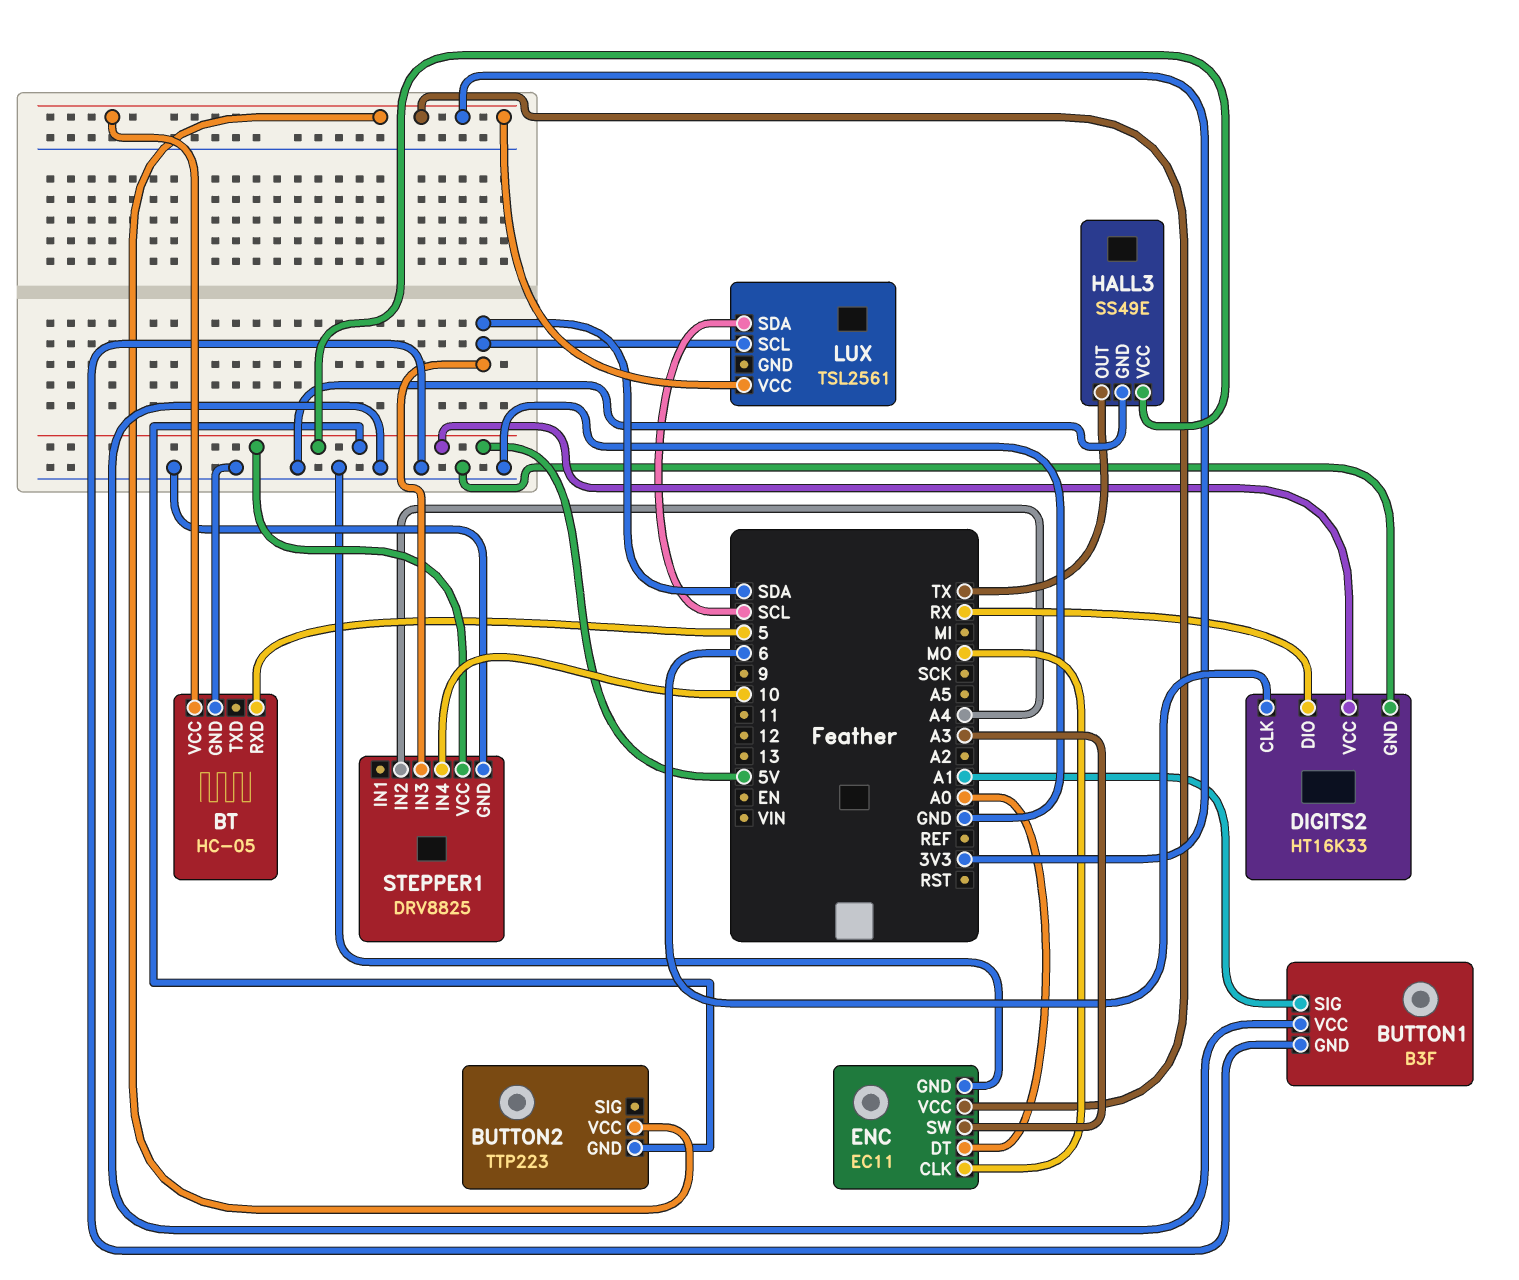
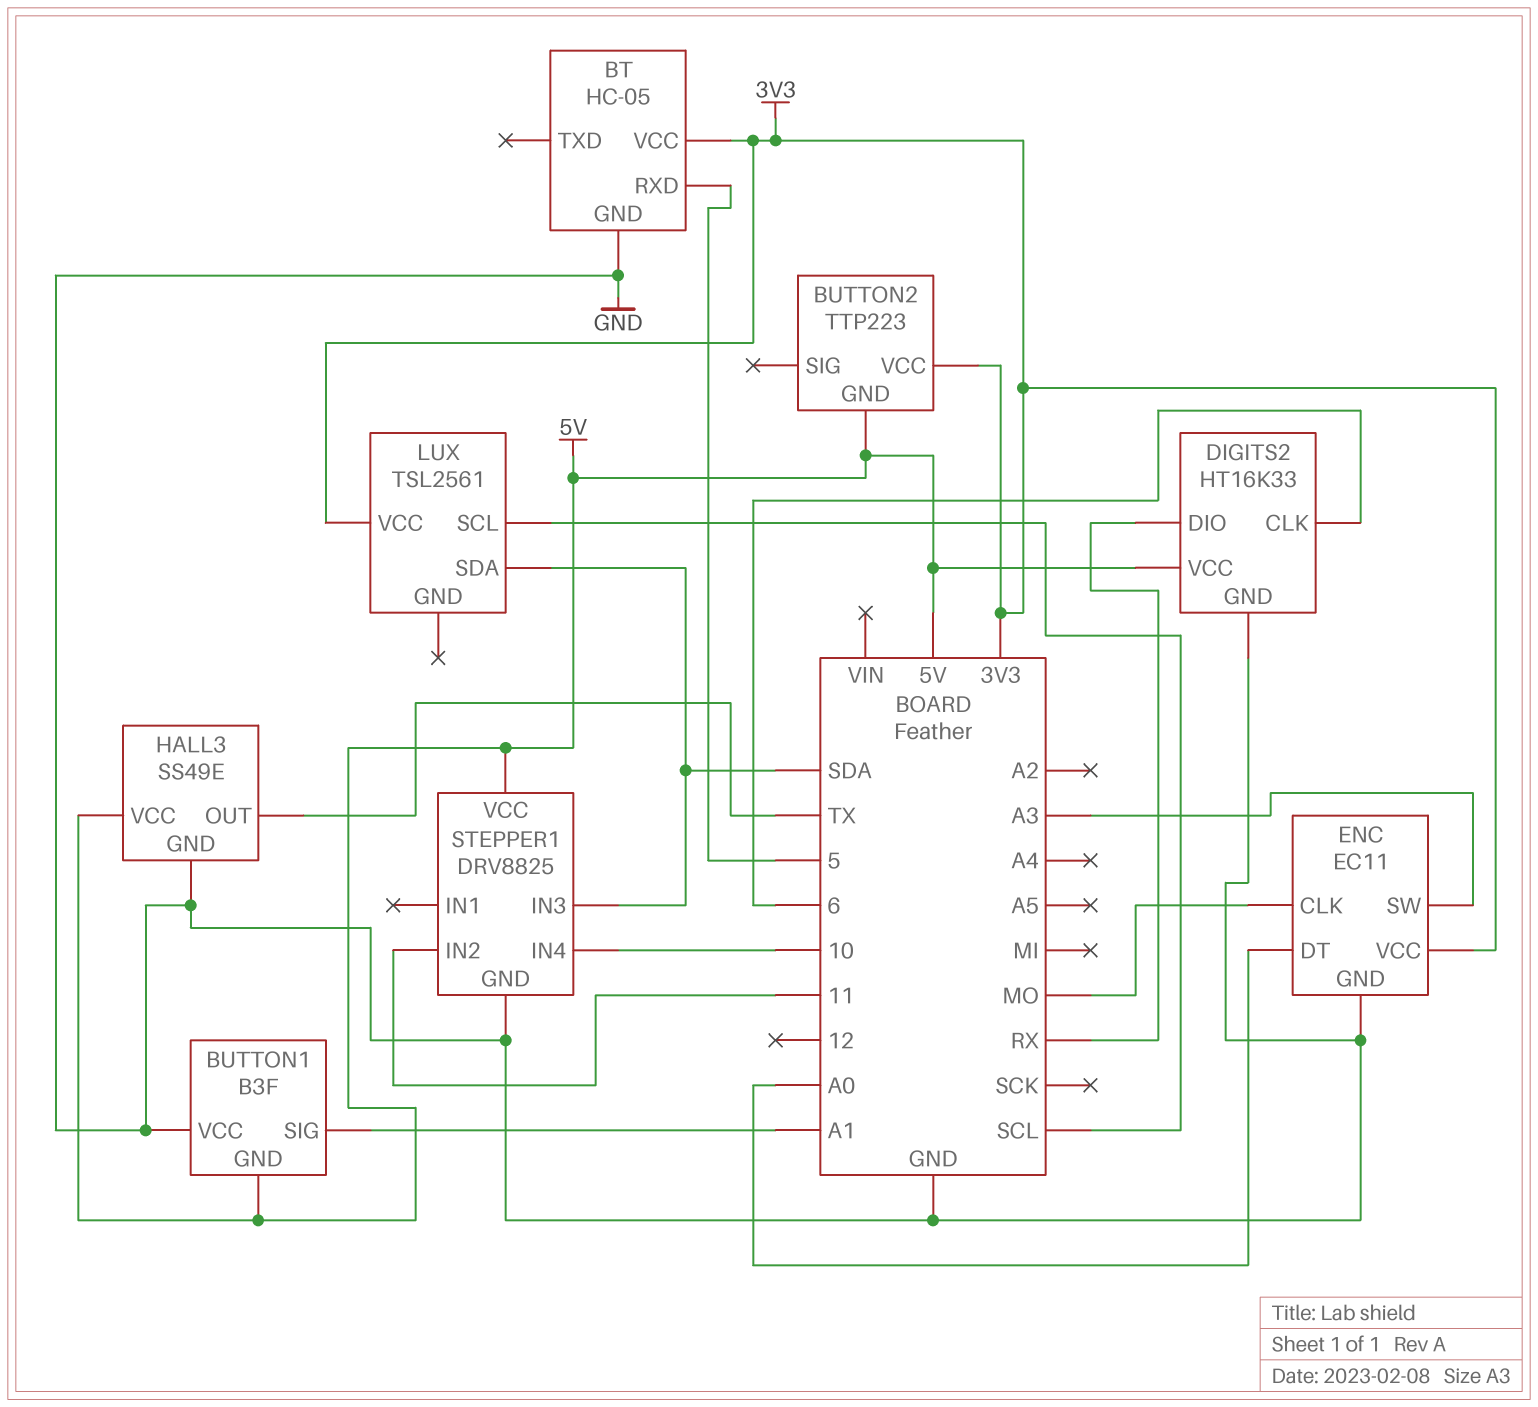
BUTTON1 pin GND: GND -> 5V
LUX pin SCL: SDA -> SCL
LUX pin SDA: SCL -> SDA
STEPPER1 pin IN2: A4 -> 11

